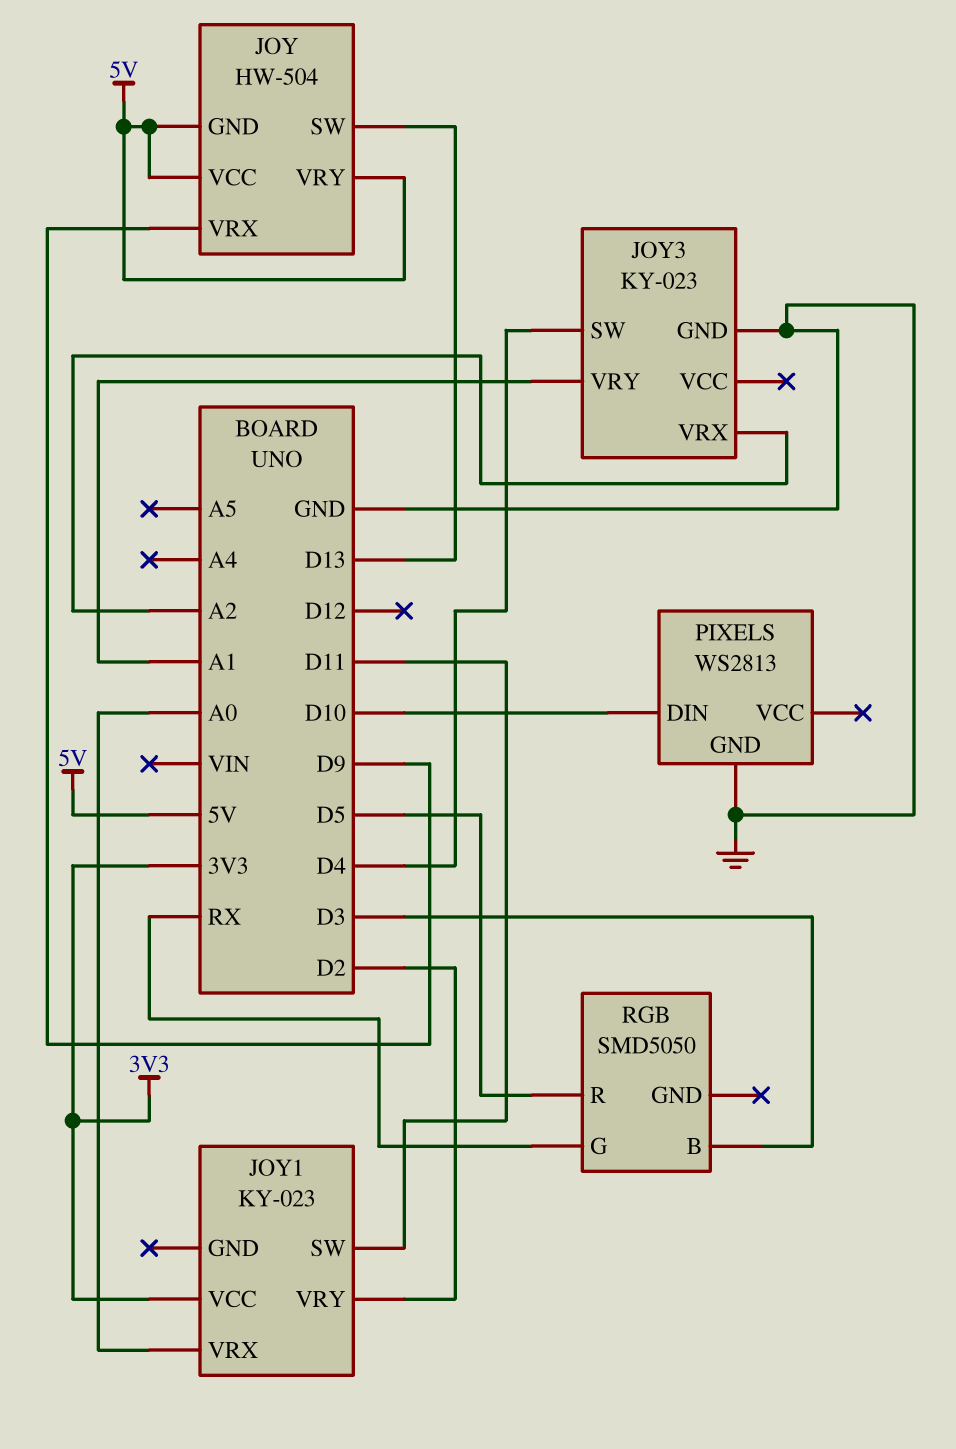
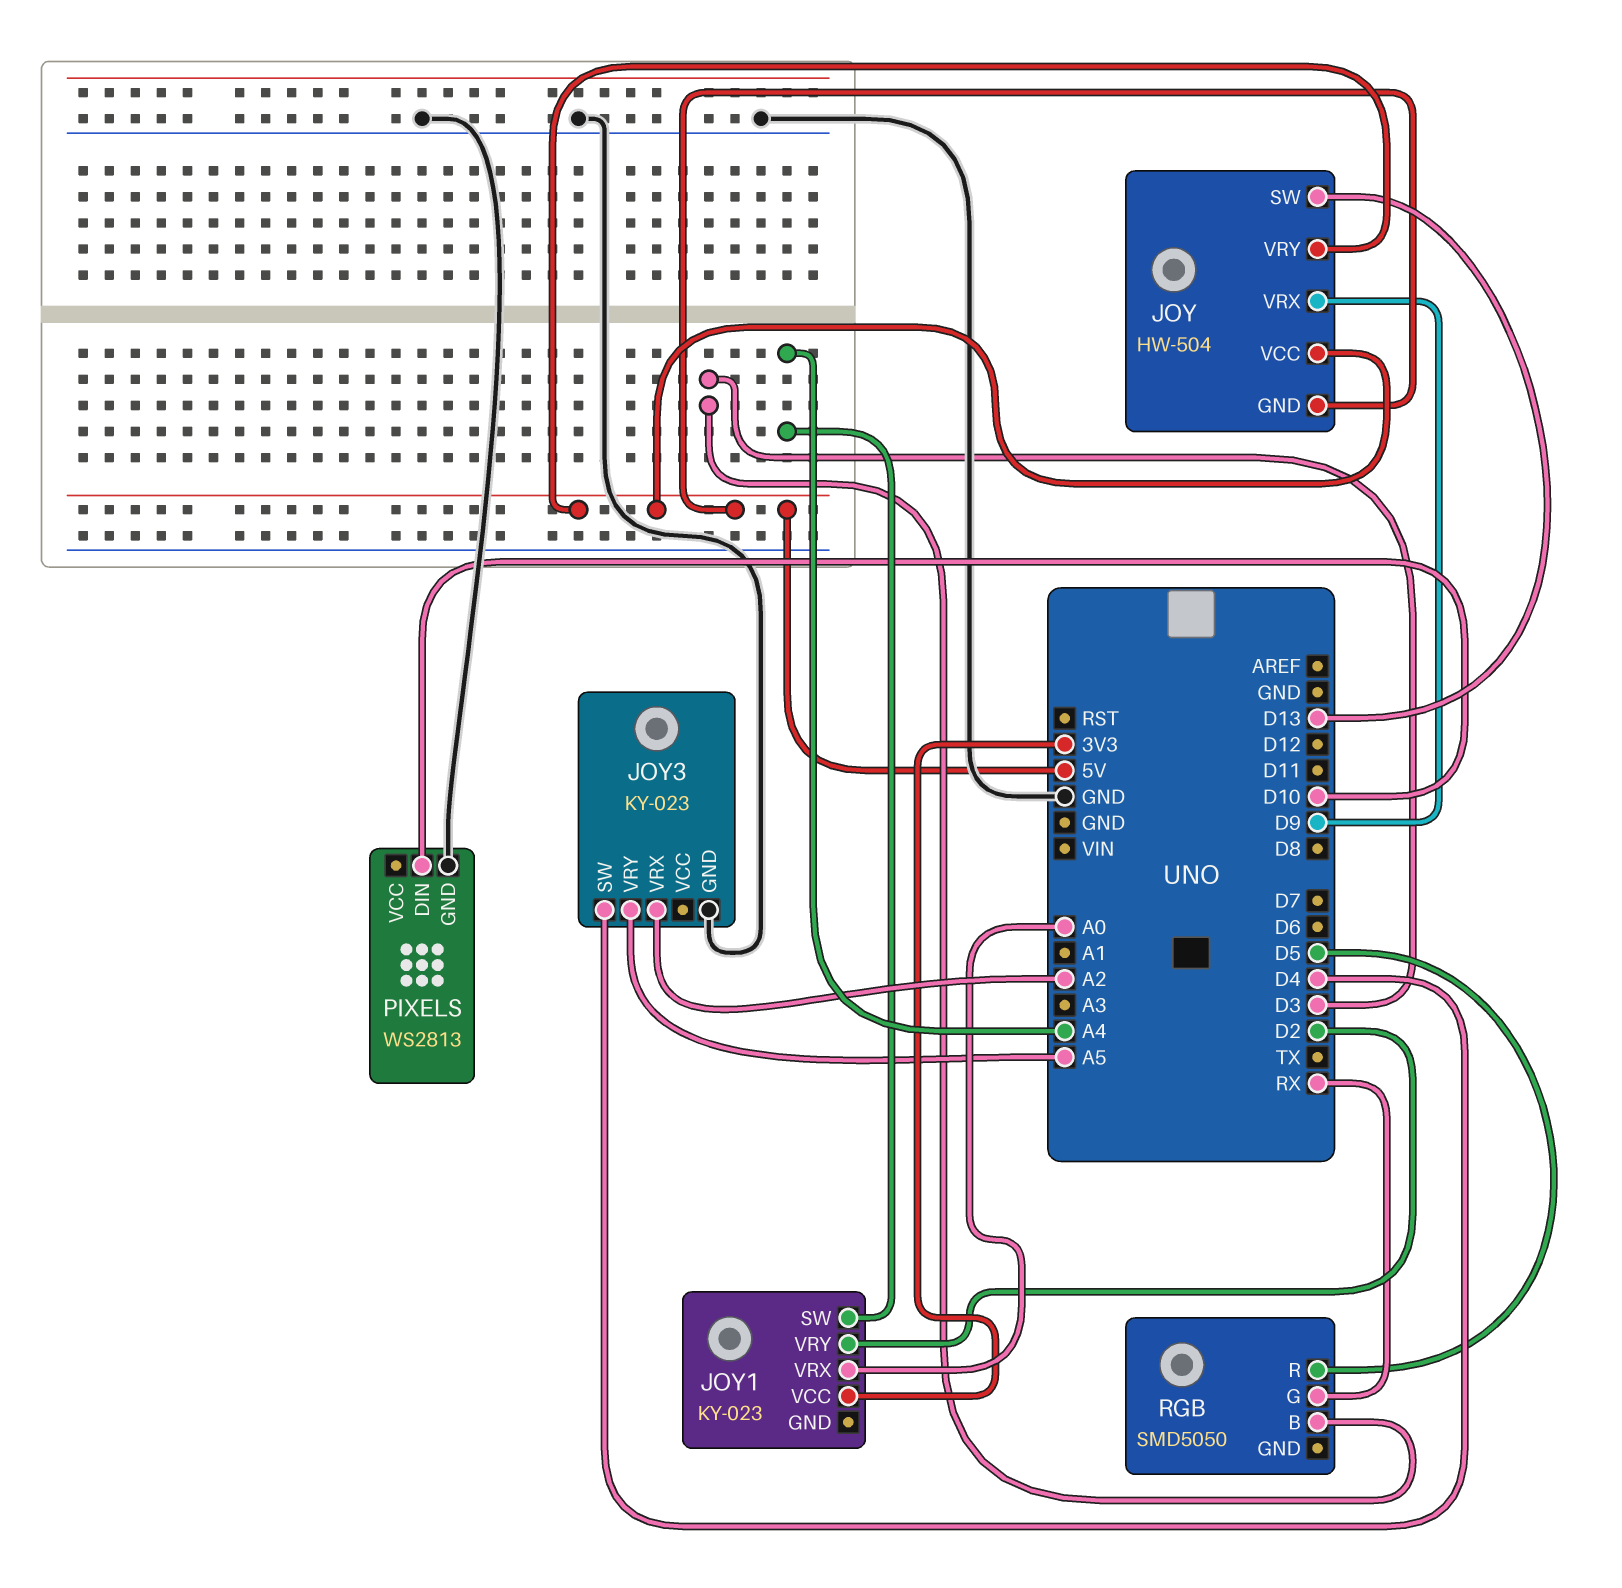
JOY1 pin SW: D11 -> A4
JOY3 pin VRY: A1 -> A5

